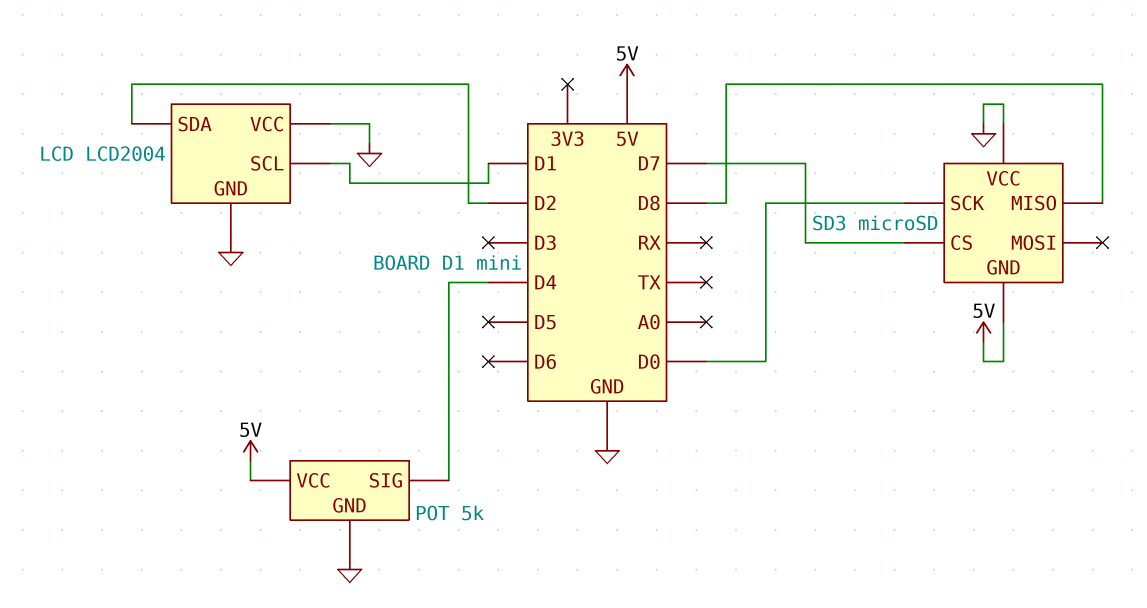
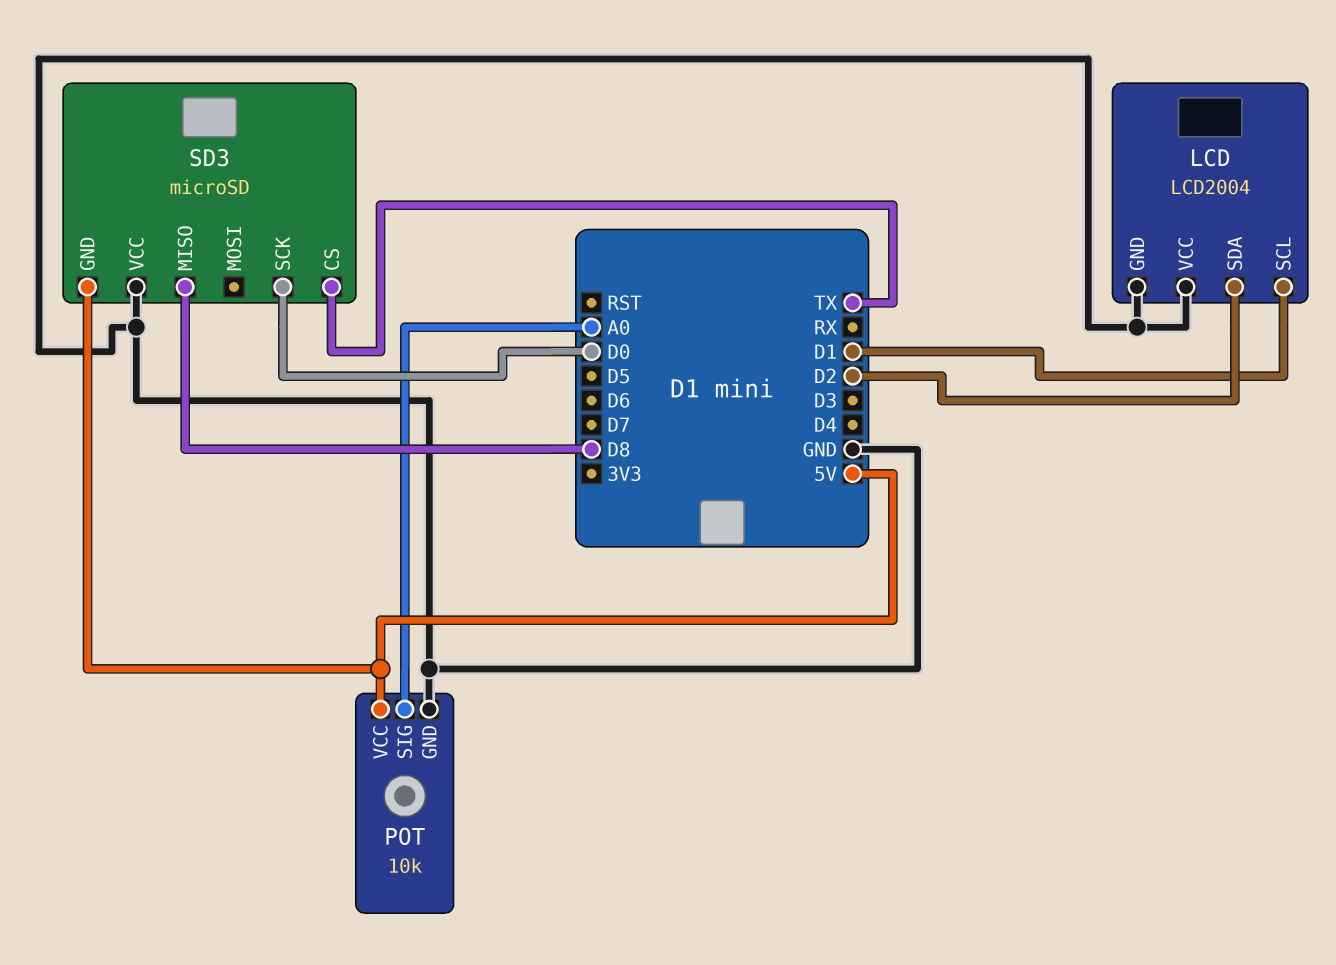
POT: 5k -> 10k
POT pin SIG: D4 -> A0
SD3 pin CS: D7 -> TX

